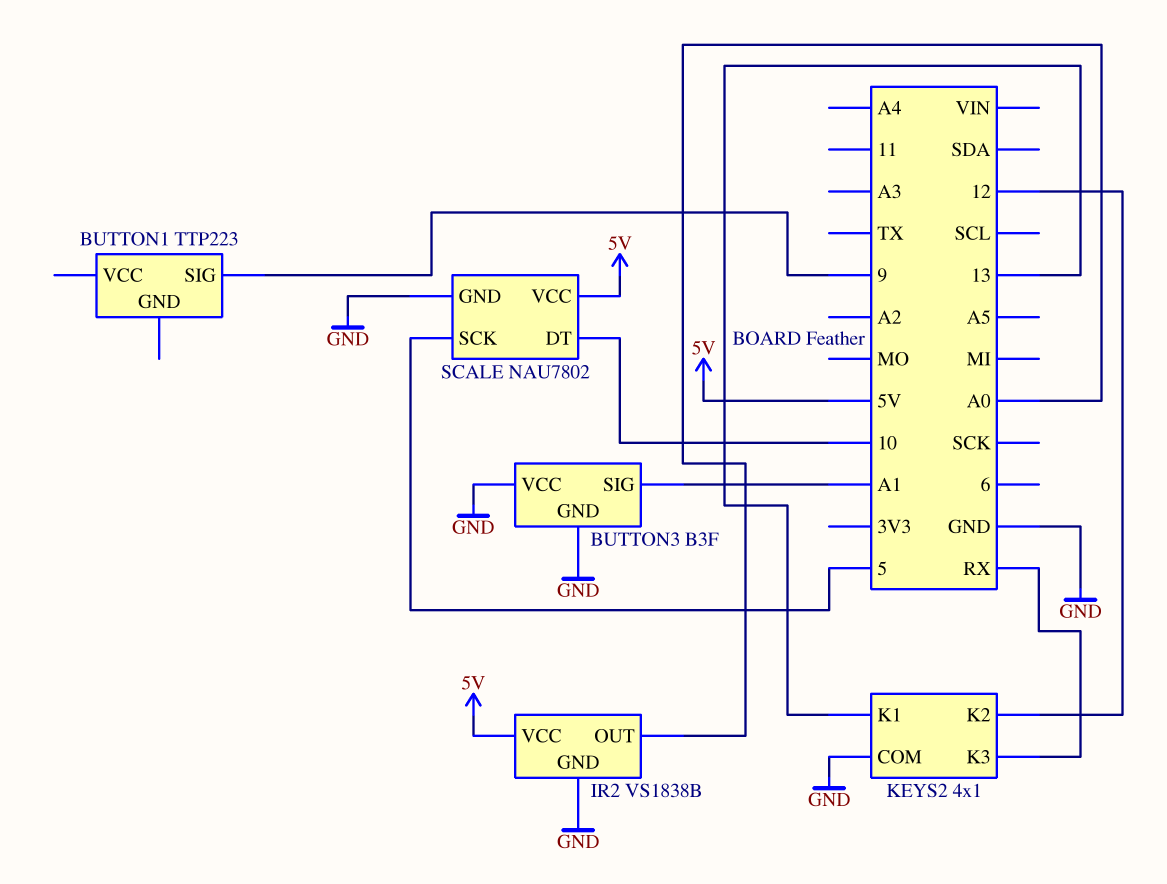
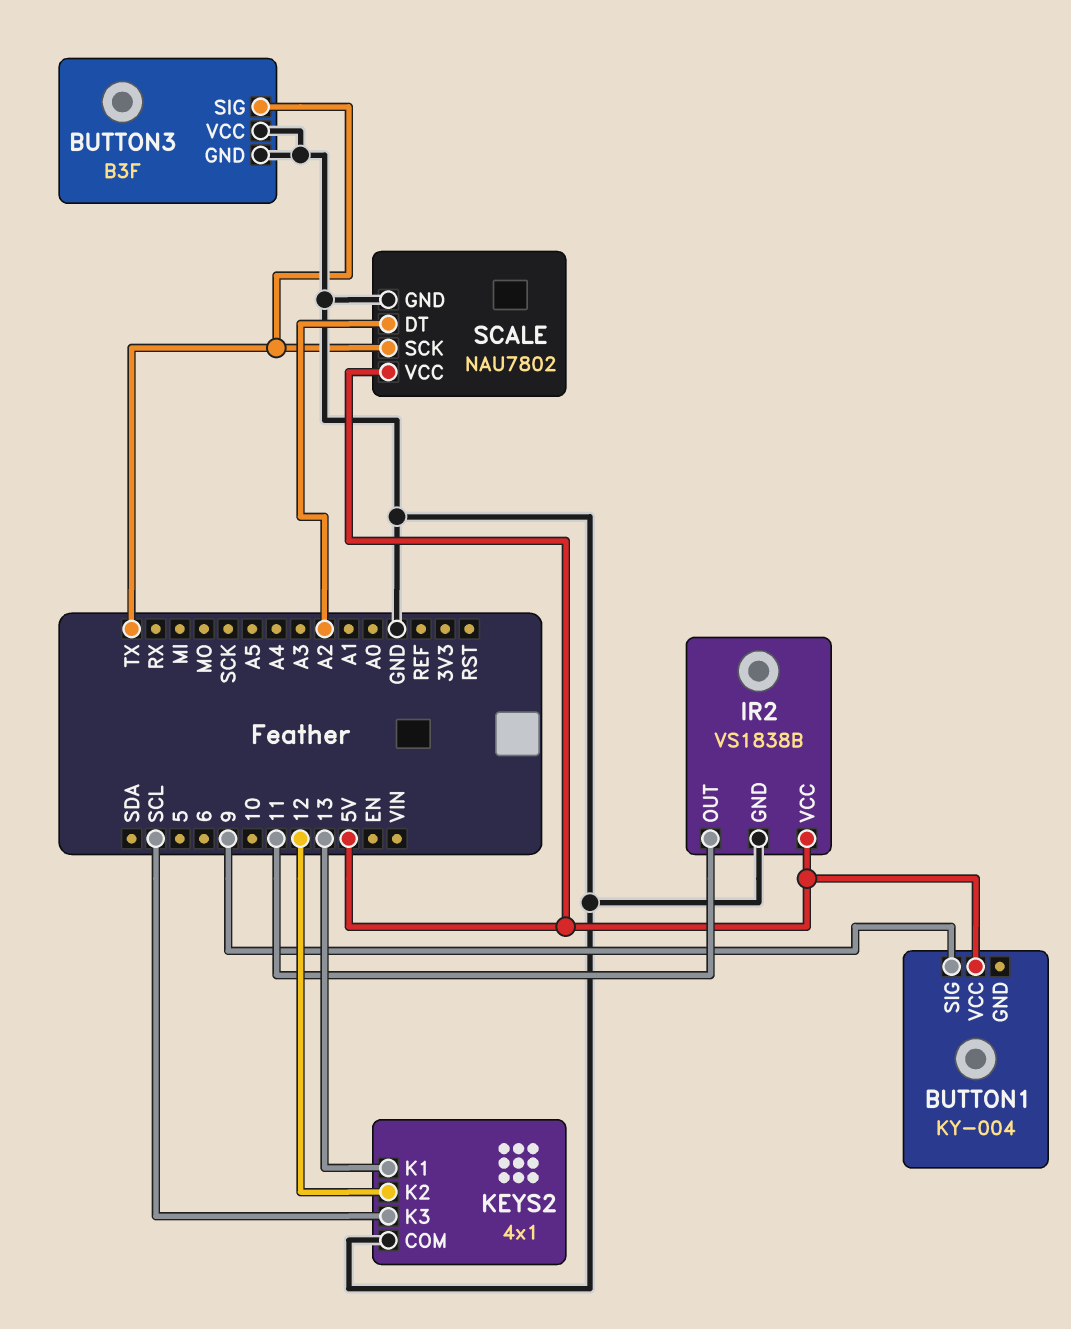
BUTTON1: TTP223 -> KY-004
BUTTON1 pin VCC: none -> 5V
BUTTON3 pin SIG: A1 -> TX
IR2 pin OUT: A0 -> 11
KEYS2 pin K3: RX -> SCL
SCALE pin DT: 10 -> A2
SCALE pin SCK: 5 -> TX

